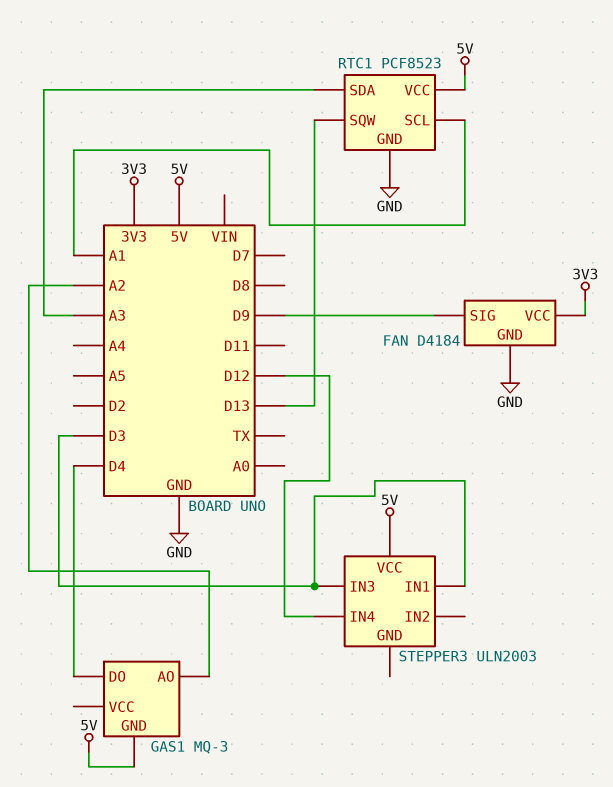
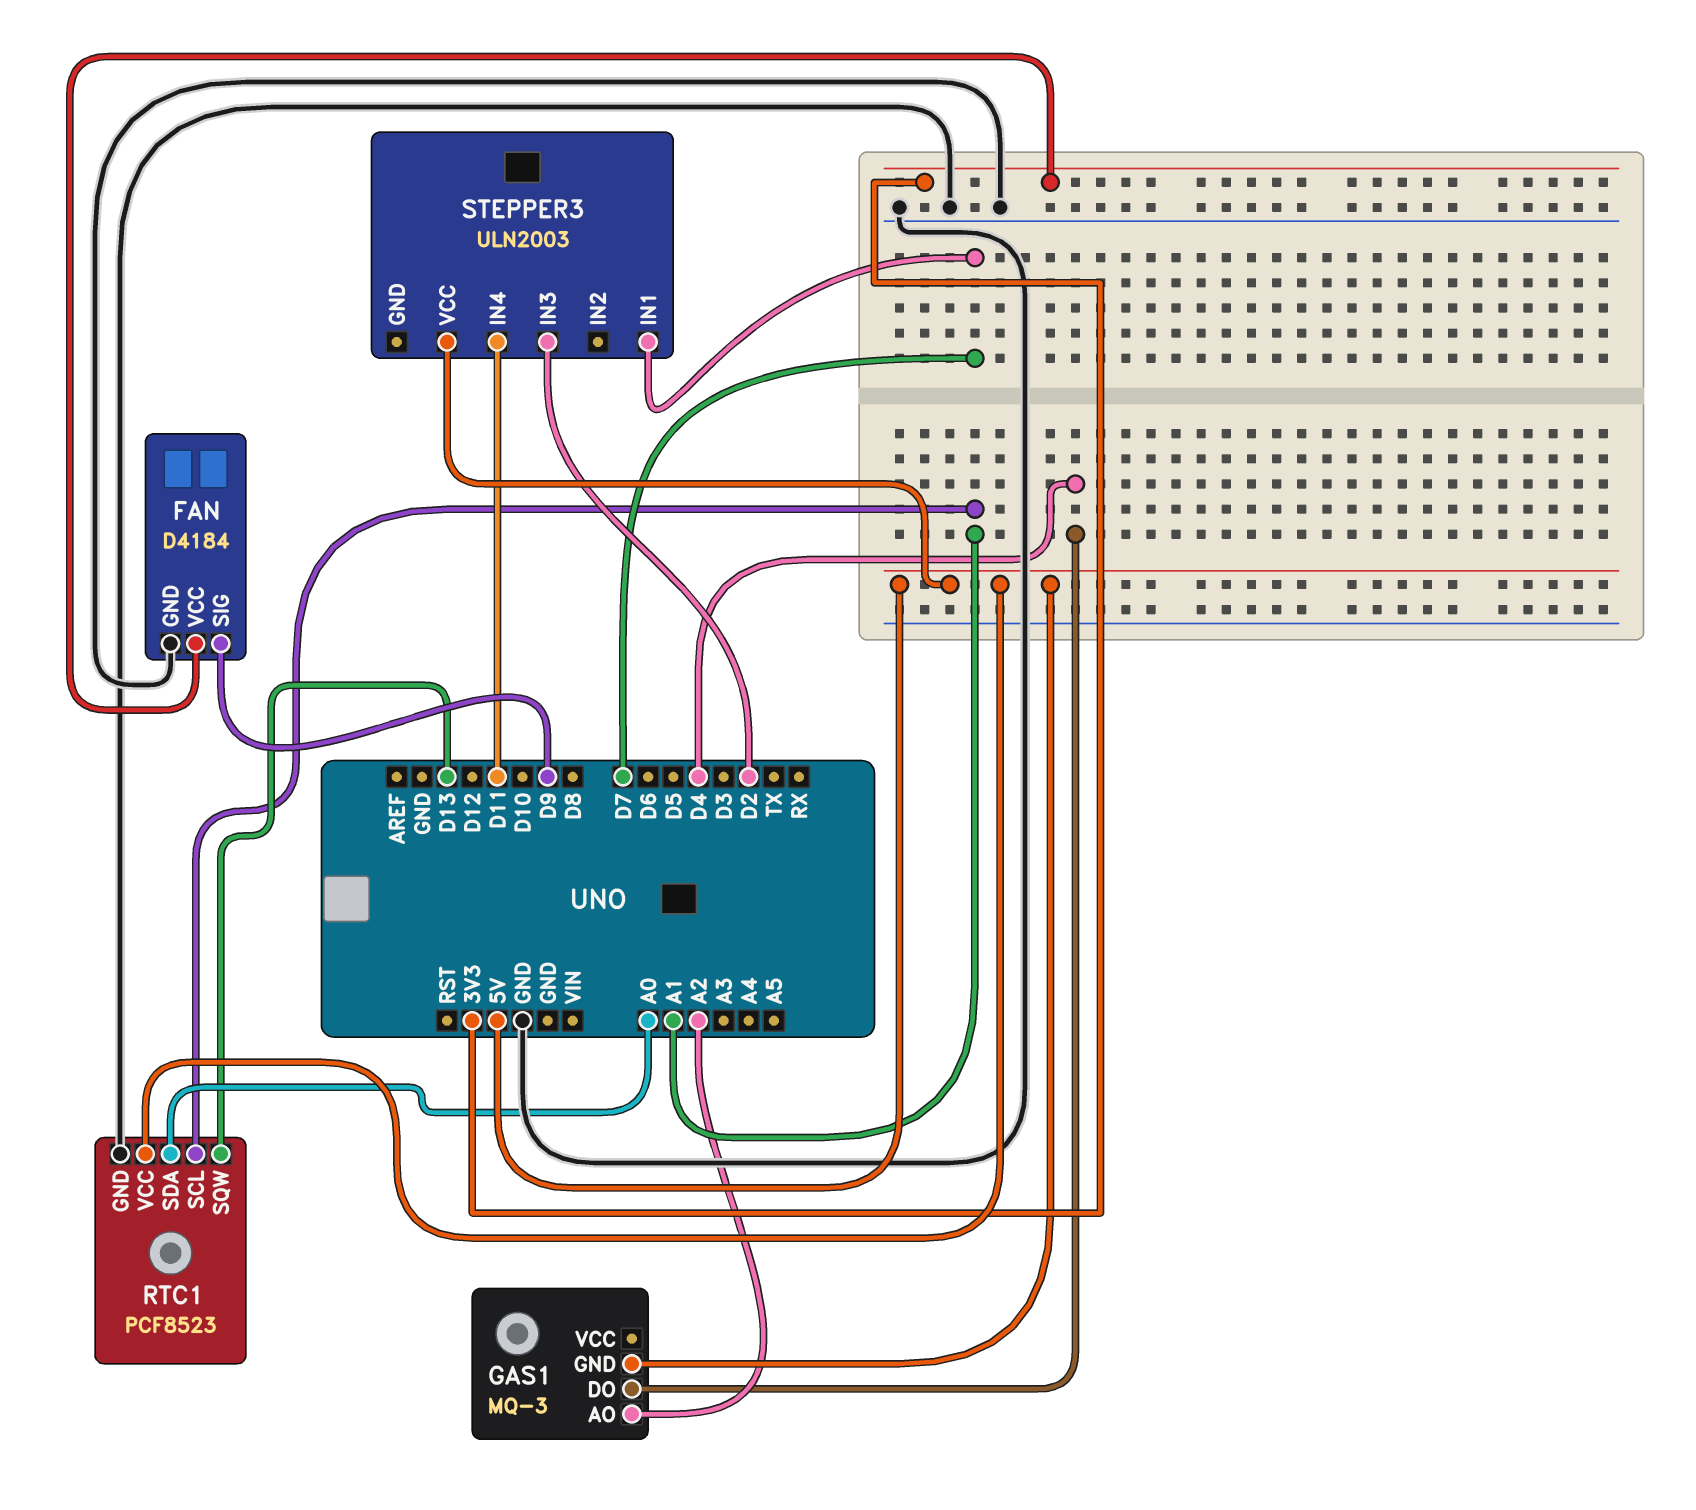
RTC1 pin SDA: A3 -> A0
STEPPER3 pin IN1: D3 -> D7
STEPPER3 pin IN3: D3 -> D2
STEPPER3 pin IN4: D12 -> D11

